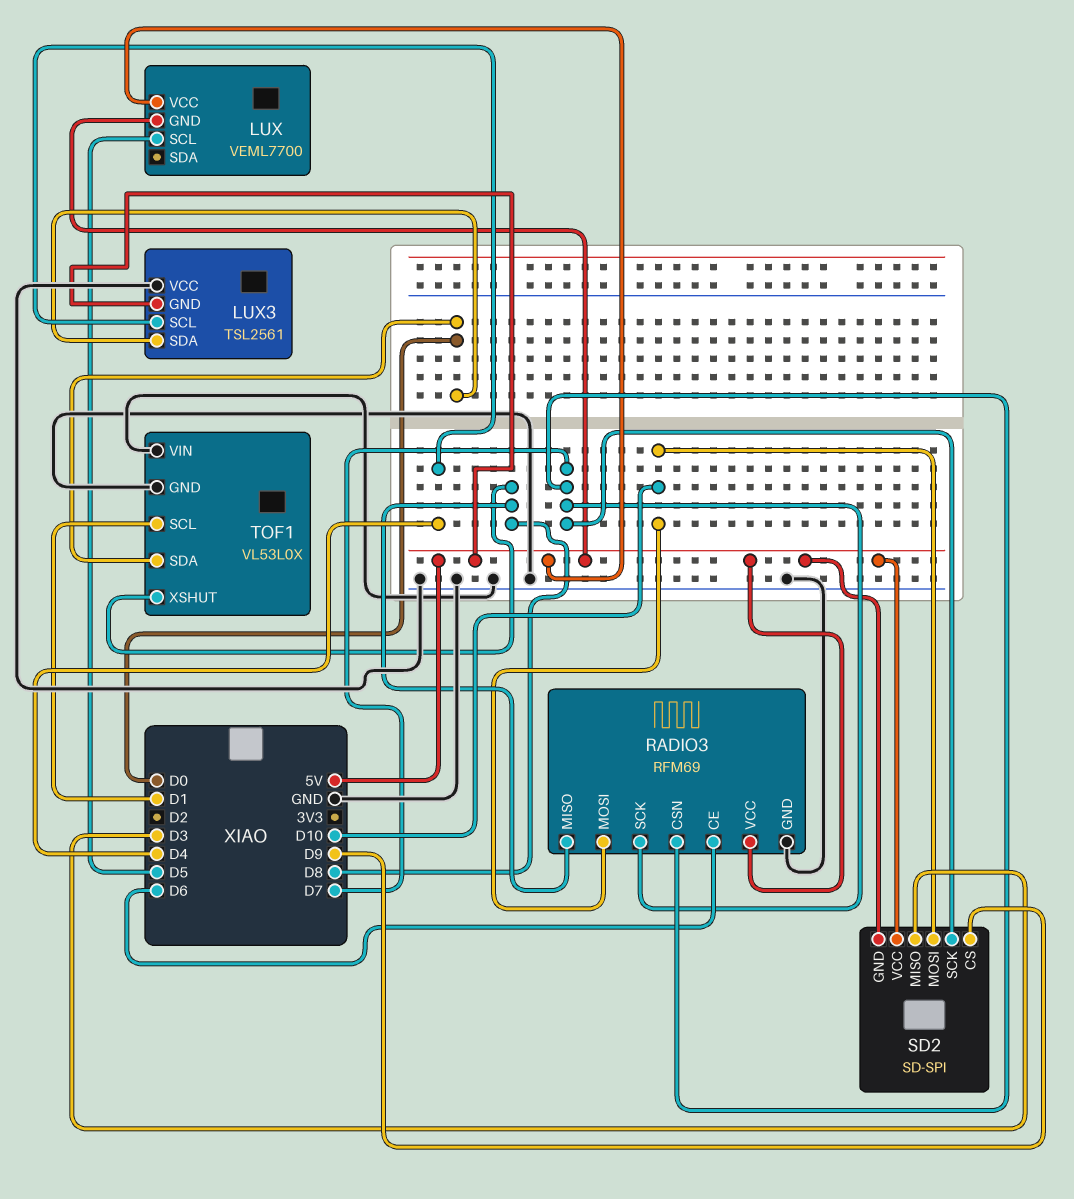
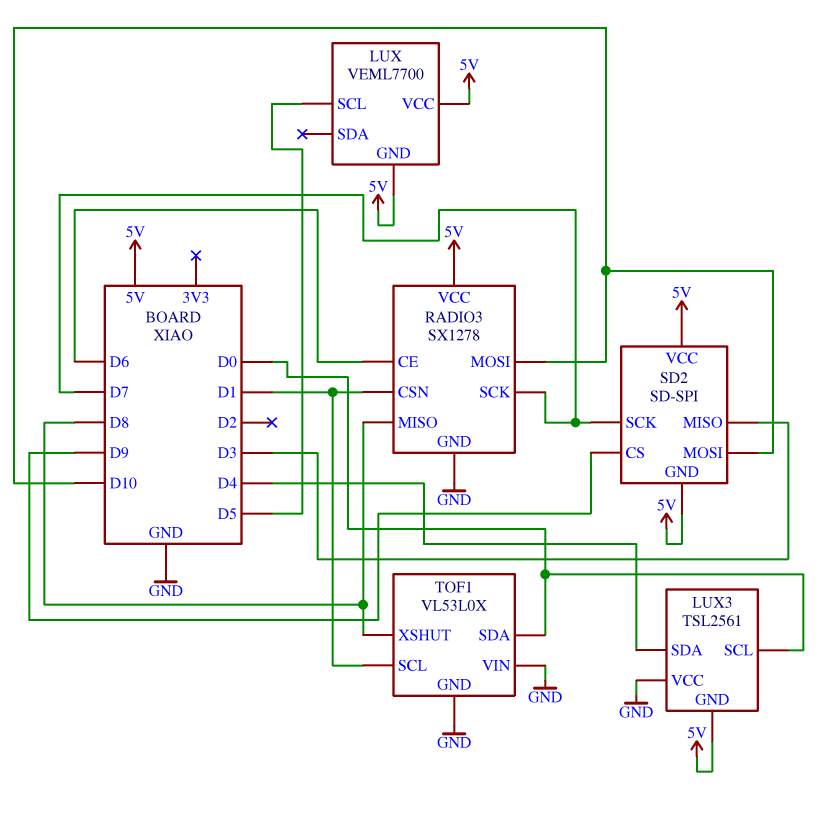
LUX3 pin SCL: D4 -> D0
LUX3 pin SDA: D0 -> D4
RADIO3: RFM69 -> SX1278
RADIO3 pin CSN: D7 -> D1

